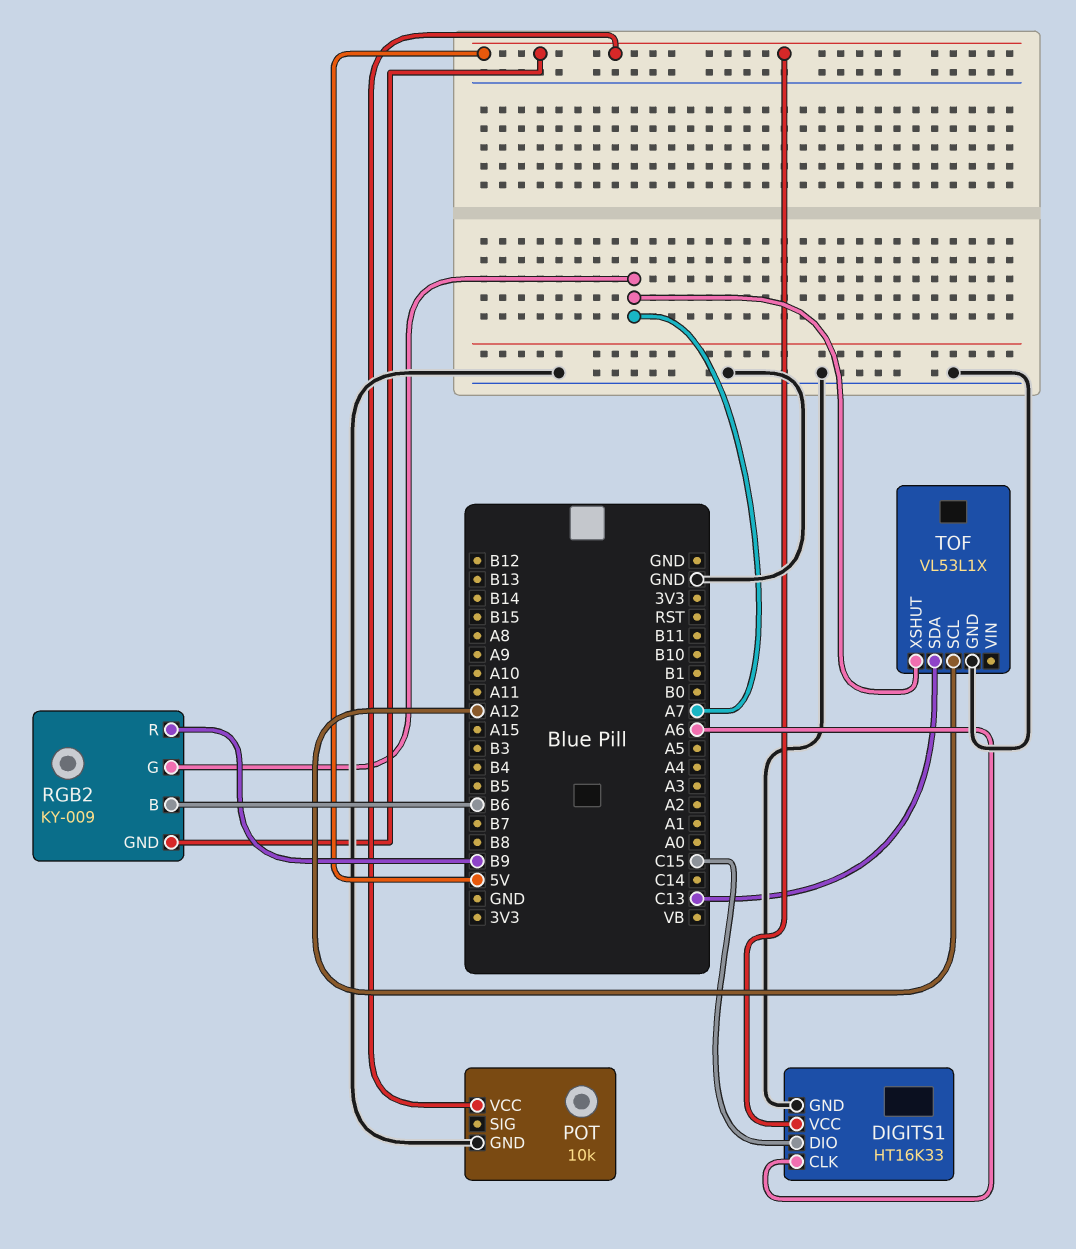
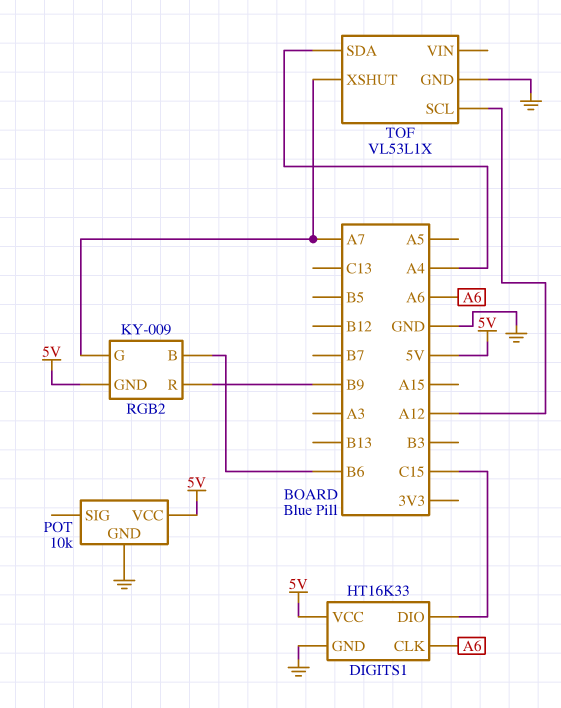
TOF pin SDA: C13 -> A4

